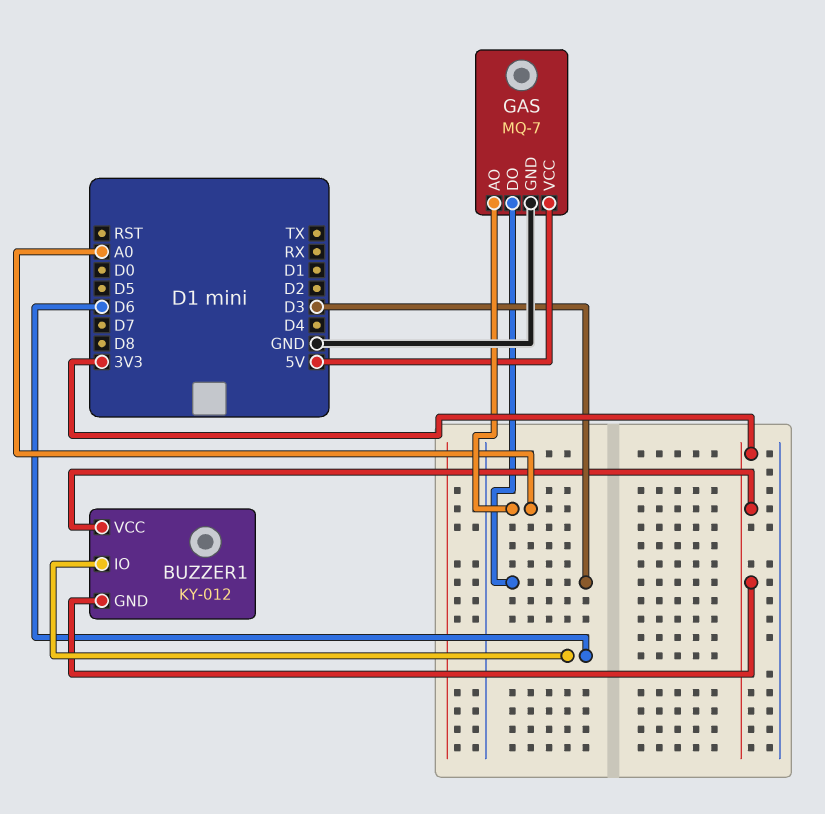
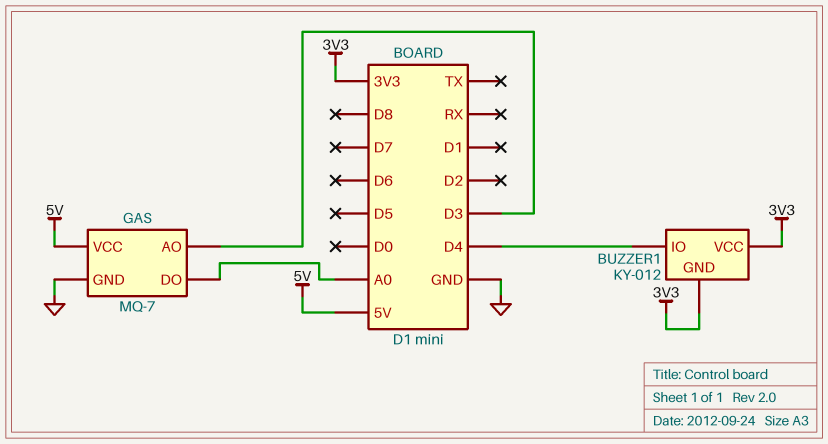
BUZZER1 pin IO: D6 -> D4
GAS pin AO: A0 -> D3
GAS pin DO: D3 -> A0

